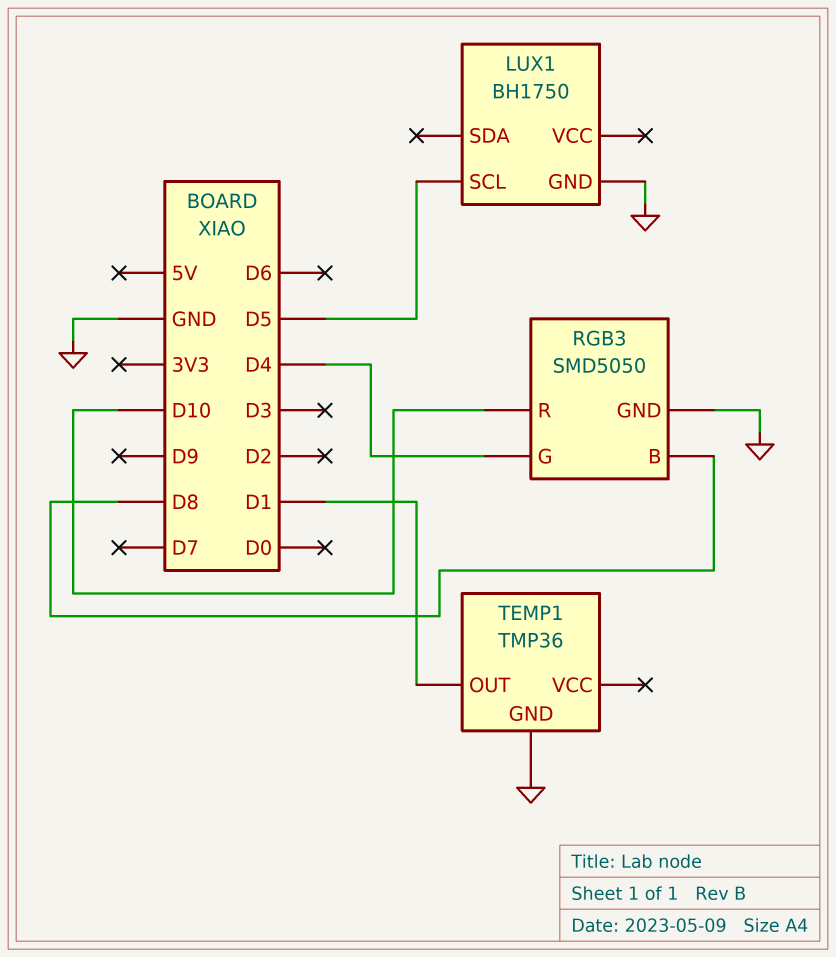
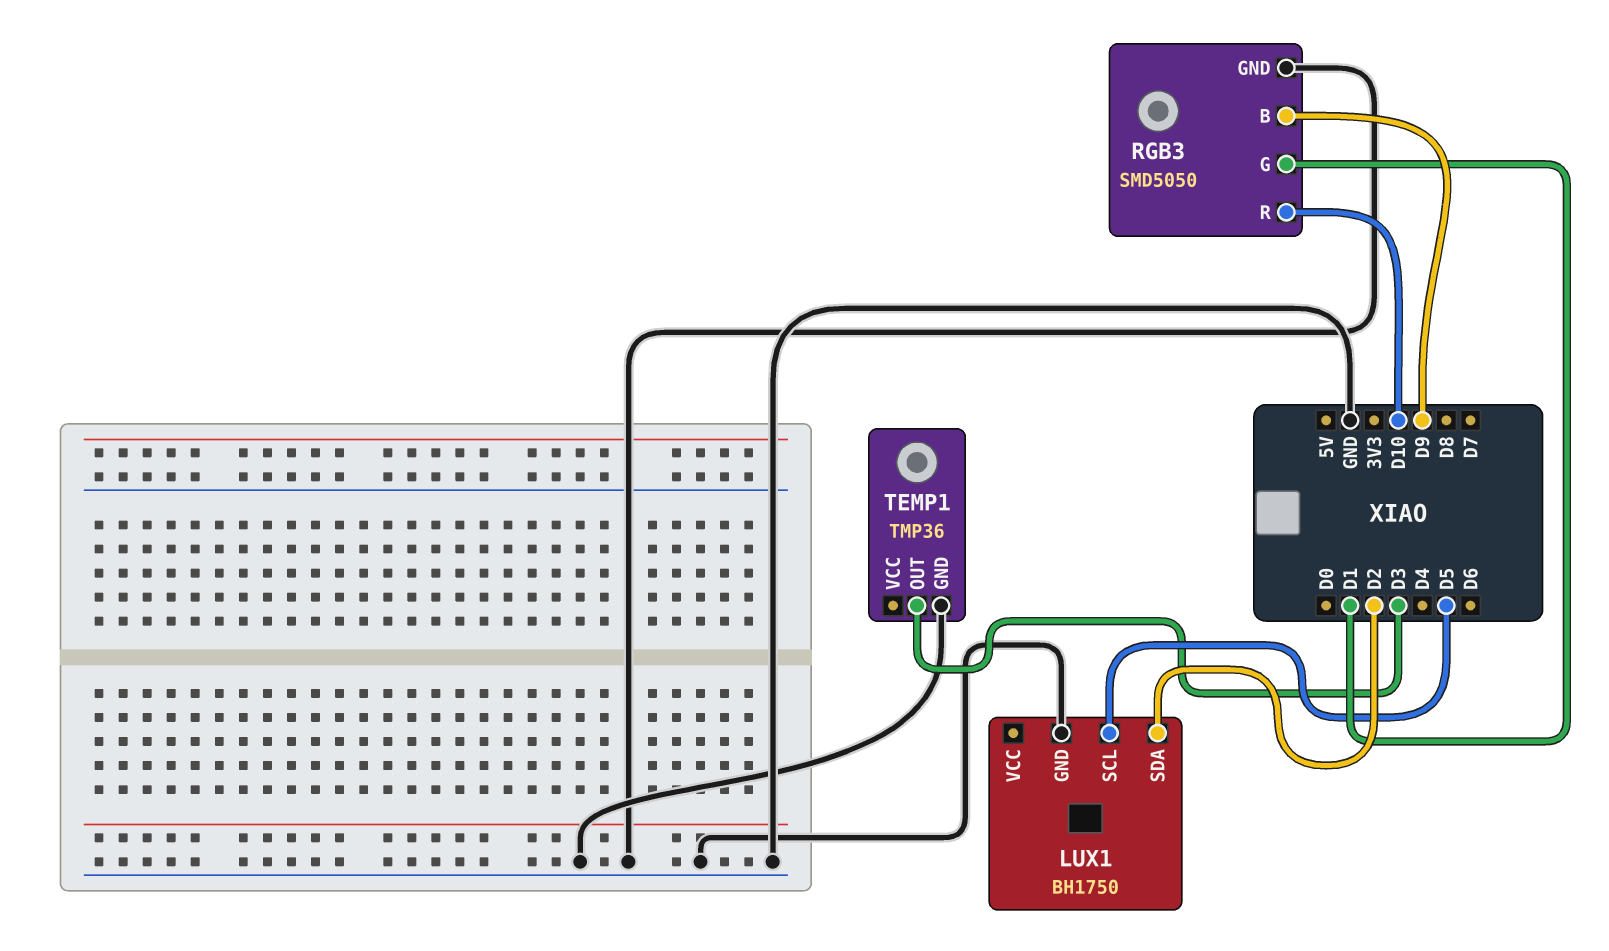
LUX1 pin SDA: none -> D2
RGB3 pin B: D8 -> D9
RGB3 pin G: D4 -> D1
TEMP1 pin OUT: D1 -> D3

